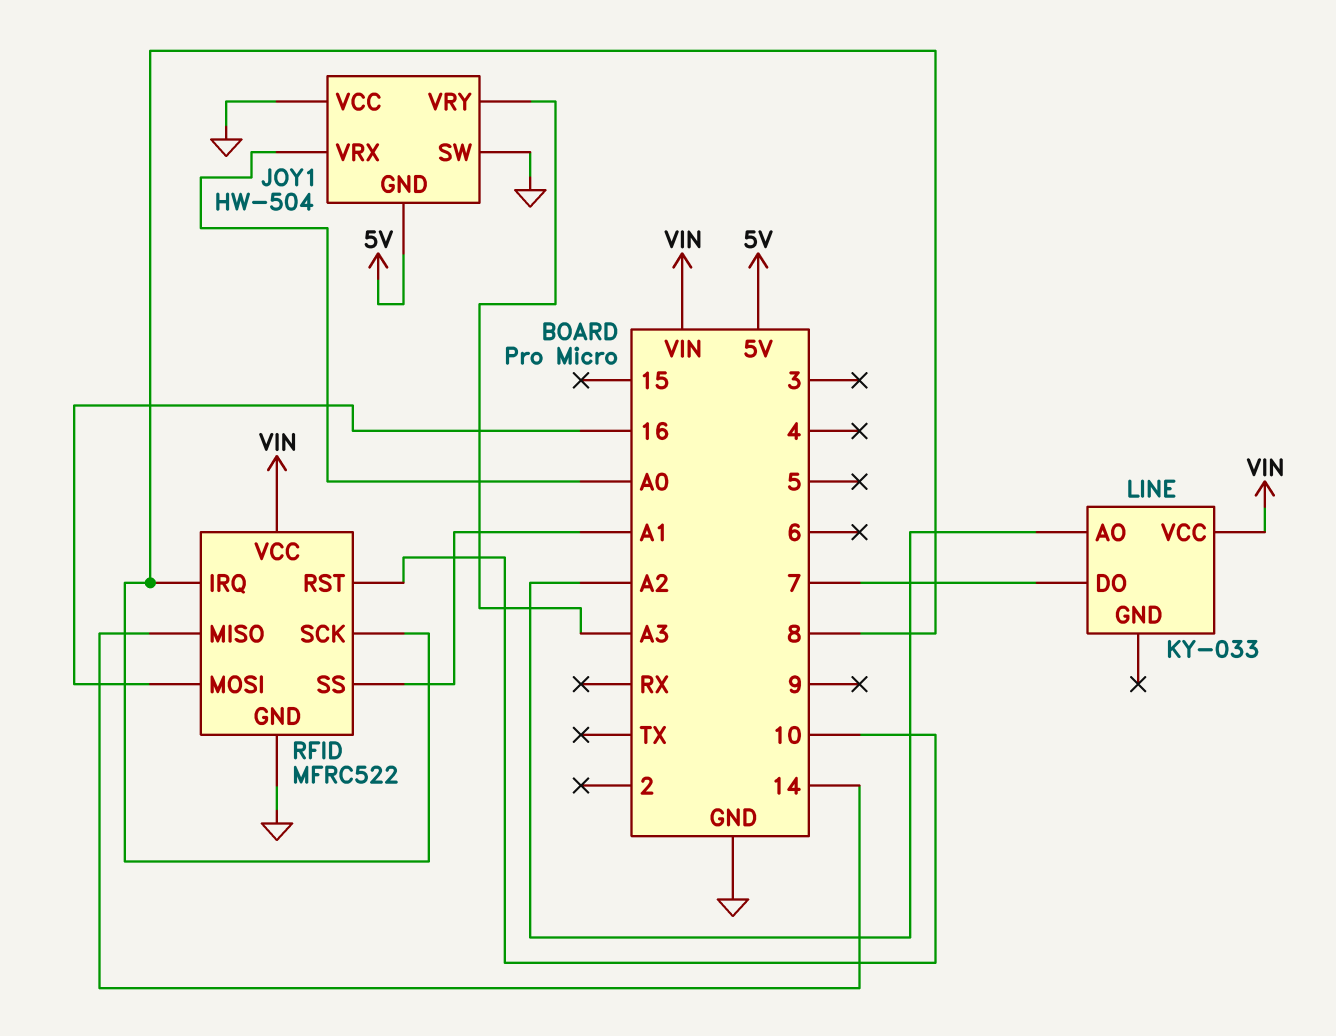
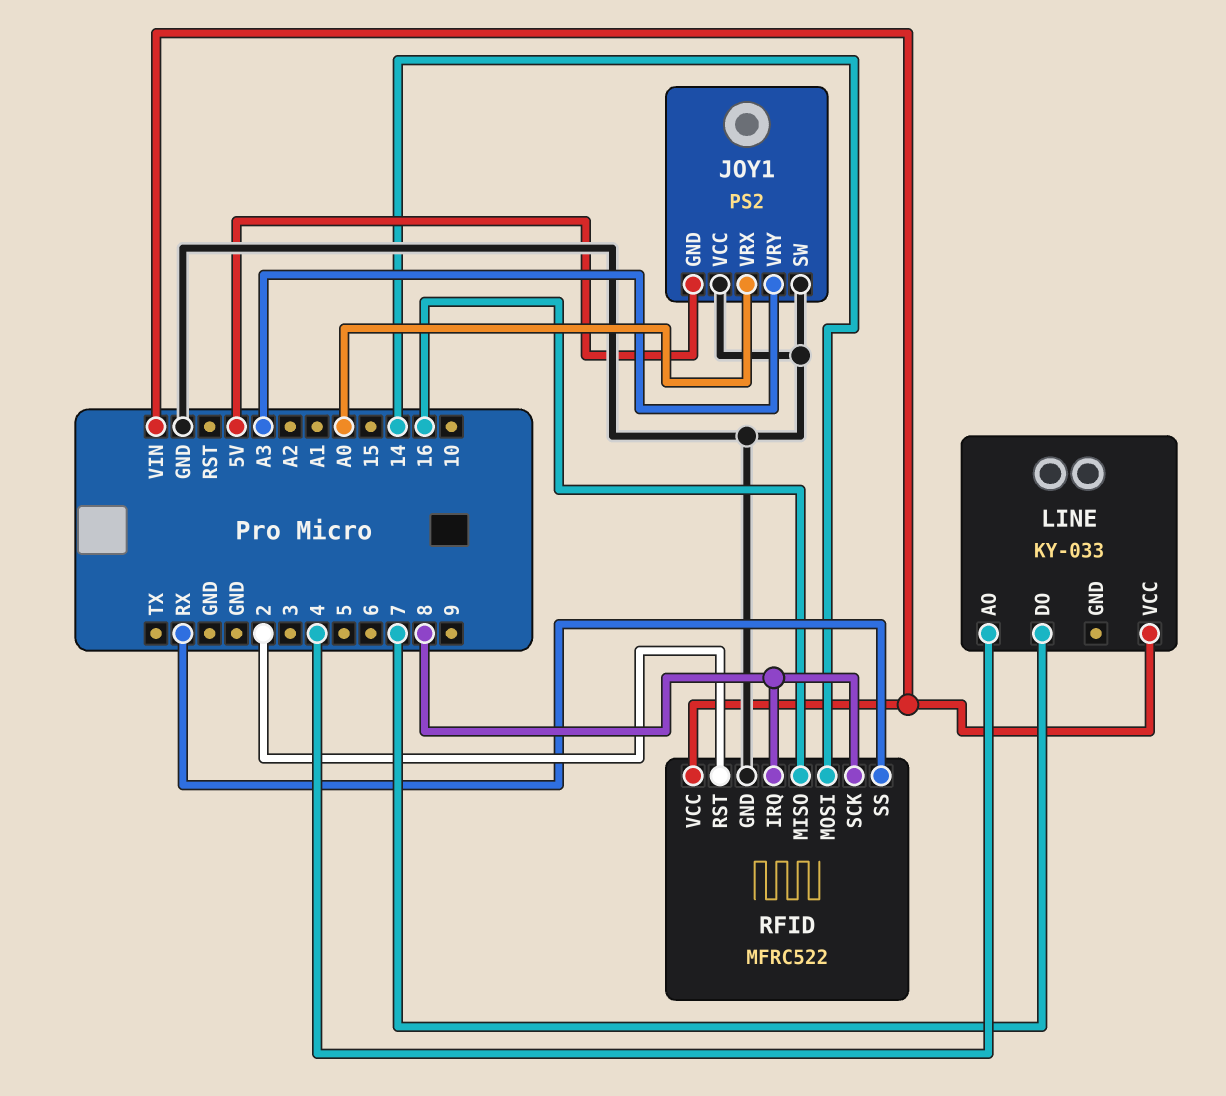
JOY1: HW-504 -> PS2
LINE pin AO: A2 -> 4
RFID pin MISO: 14 -> 16
RFID pin MOSI: 16 -> 14
RFID pin RST: 10 -> 2
RFID pin SS: A1 -> RX

